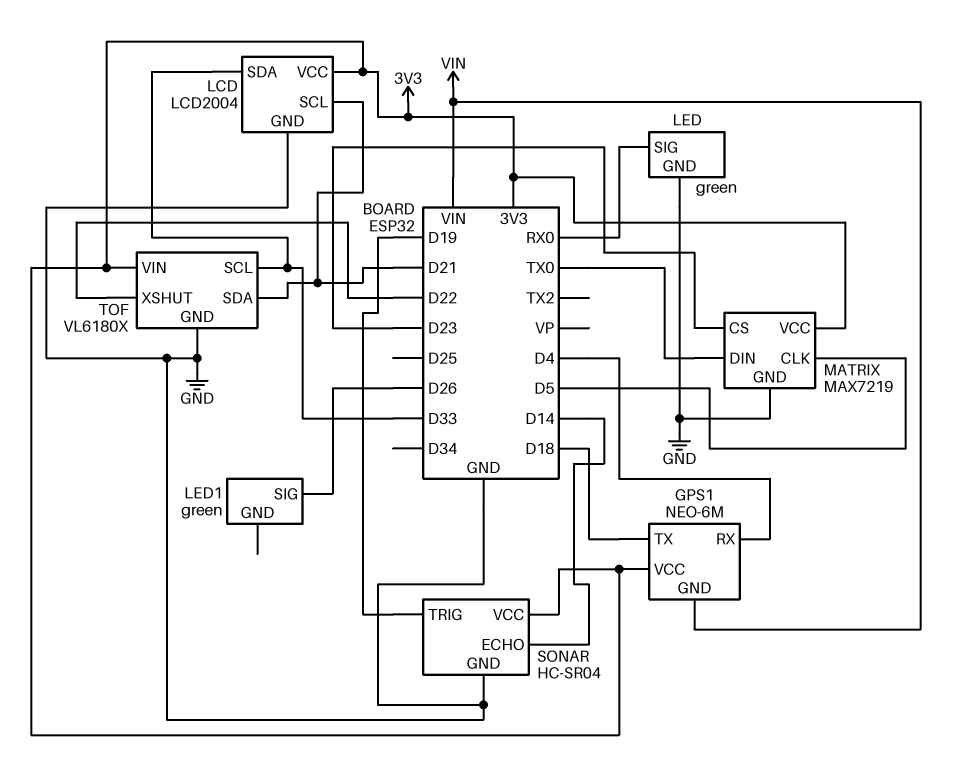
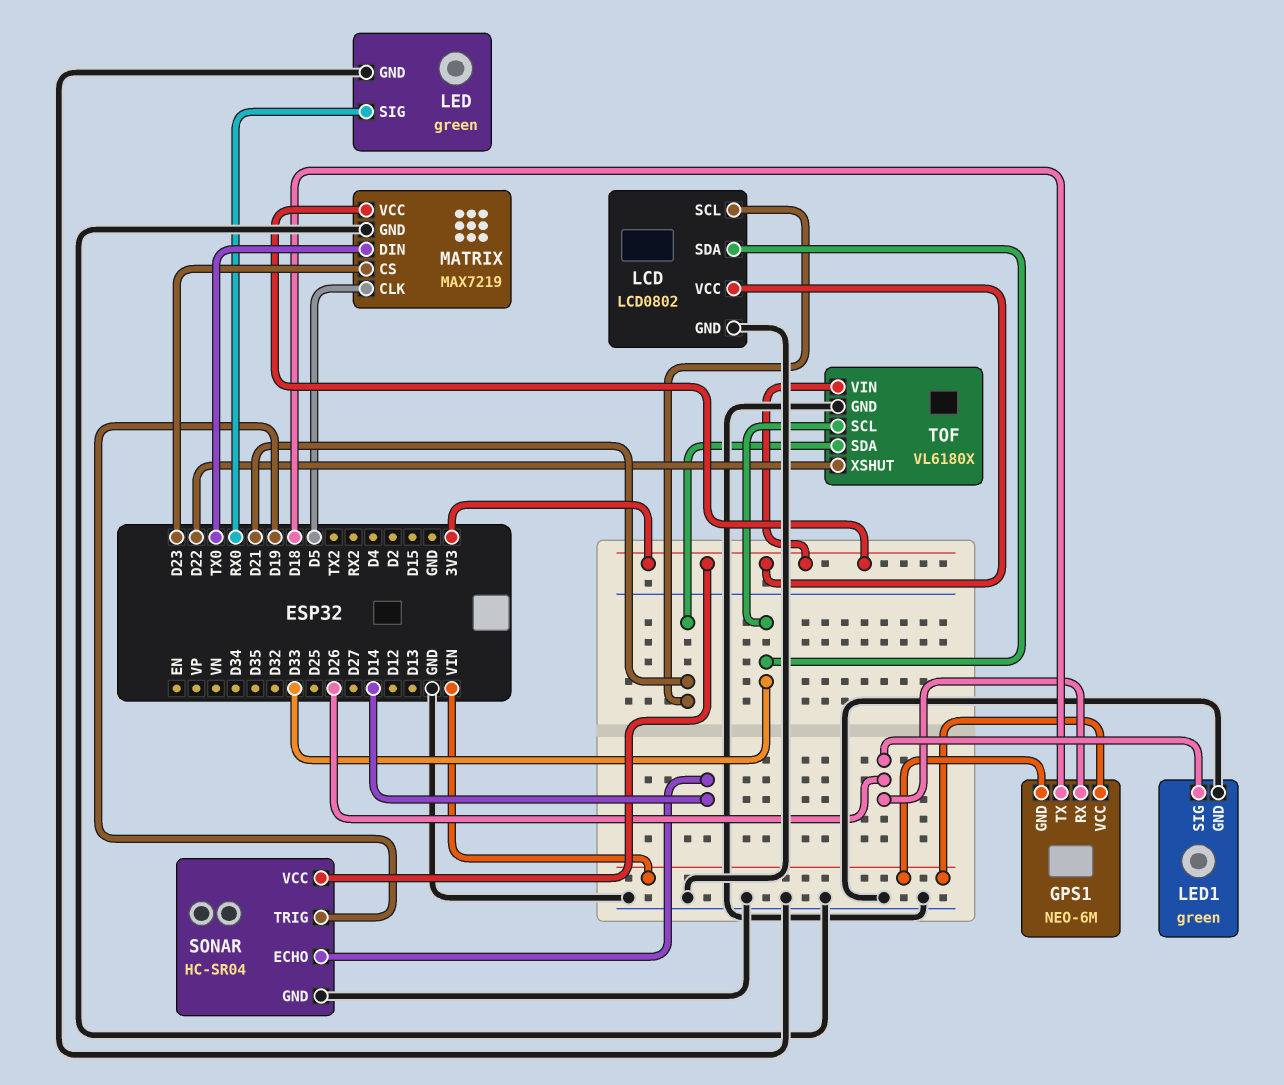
GPS1 pin RX: D4 -> D26
GPS1 pin VCC: 3V3 -> VIN
LCD: LCD2004 -> LCD0802
LED1 pin GND: none -> GND

